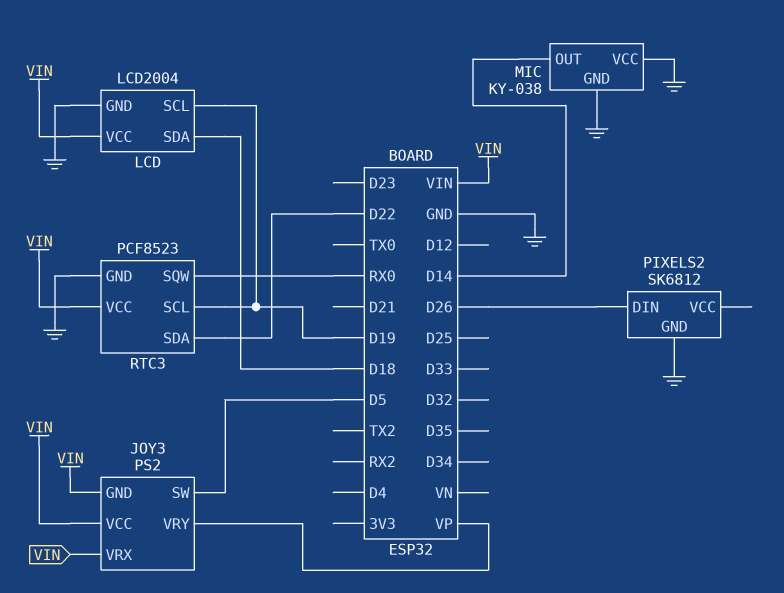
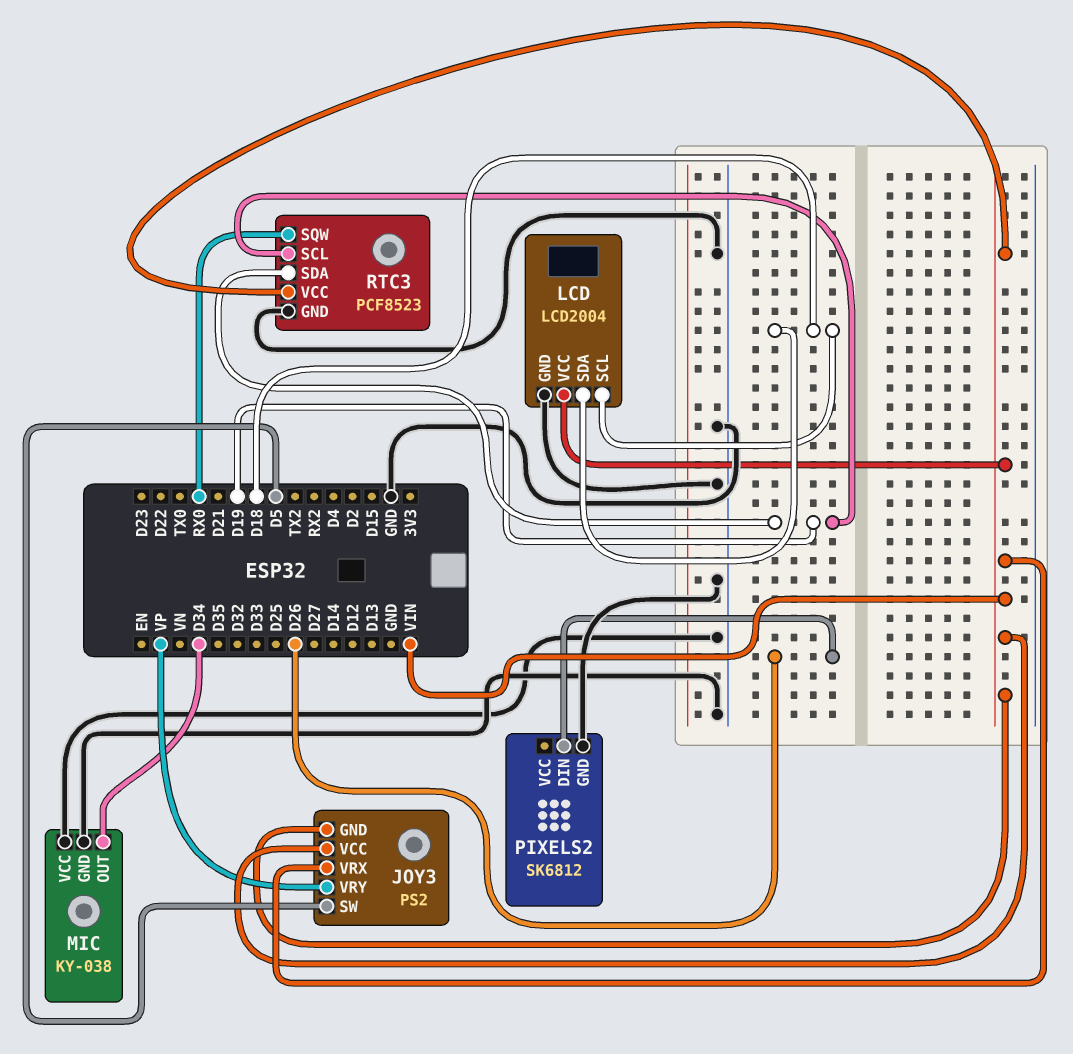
LCD pin SCL: D19 -> D18
MIC pin OUT: D14 -> D34
RTC3 pin SDA: D22 -> D19

